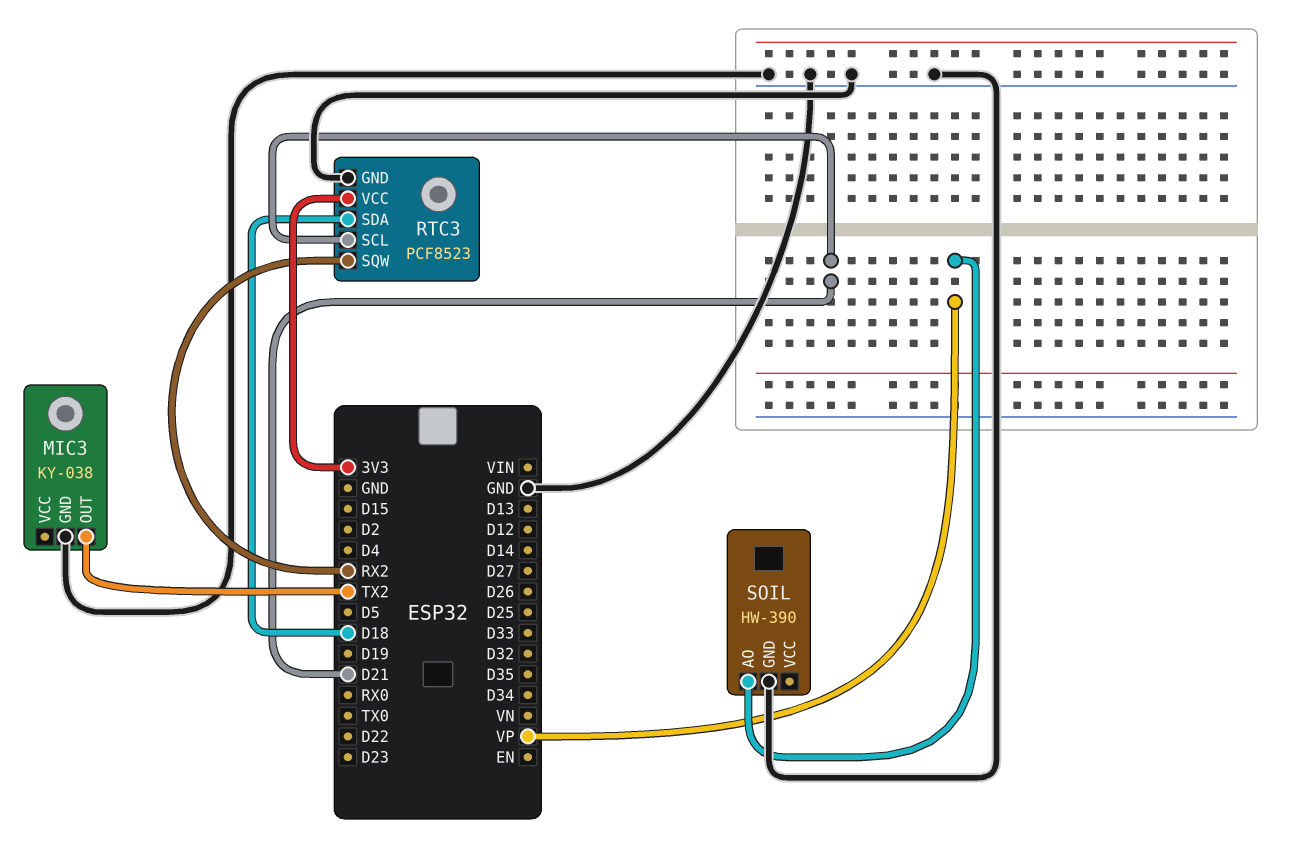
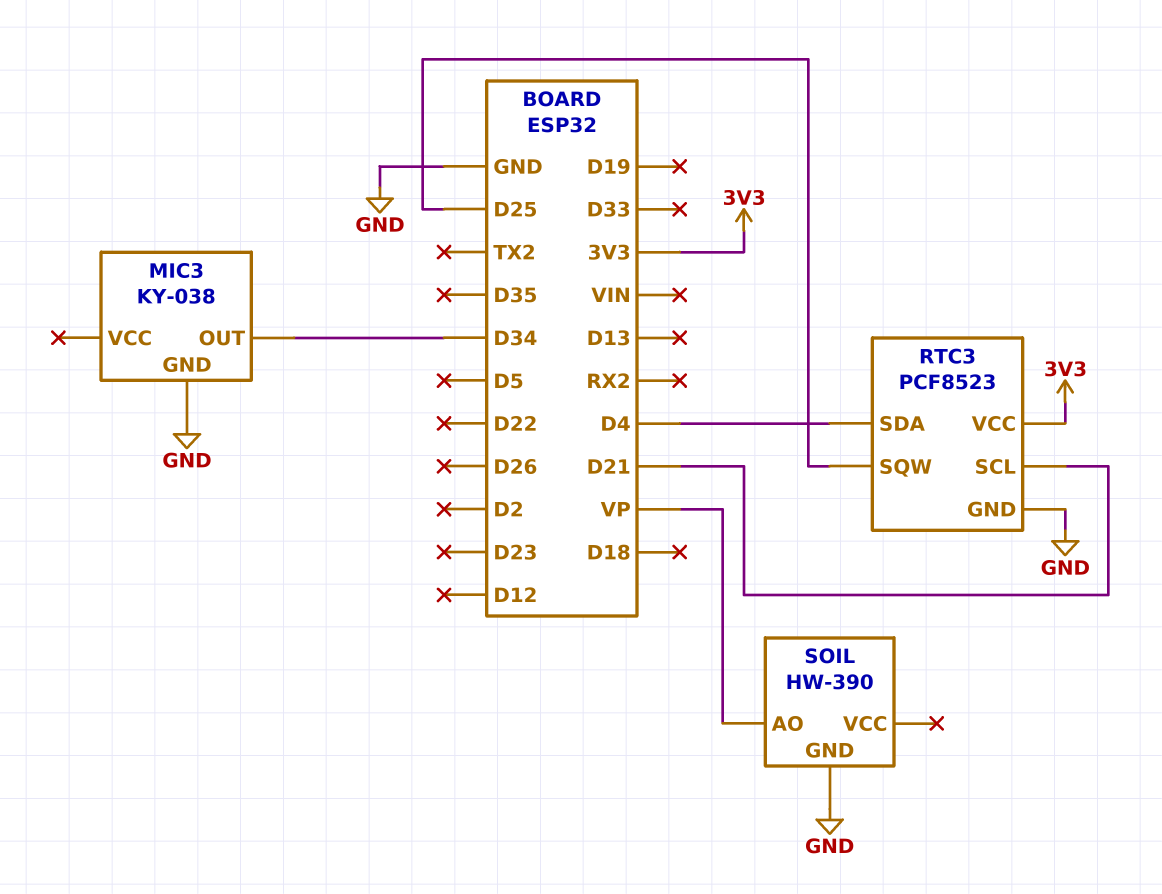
MIC3 pin OUT: TX2 -> D34
RTC3 pin SDA: D18 -> D4
RTC3 pin SQW: RX2 -> D25

